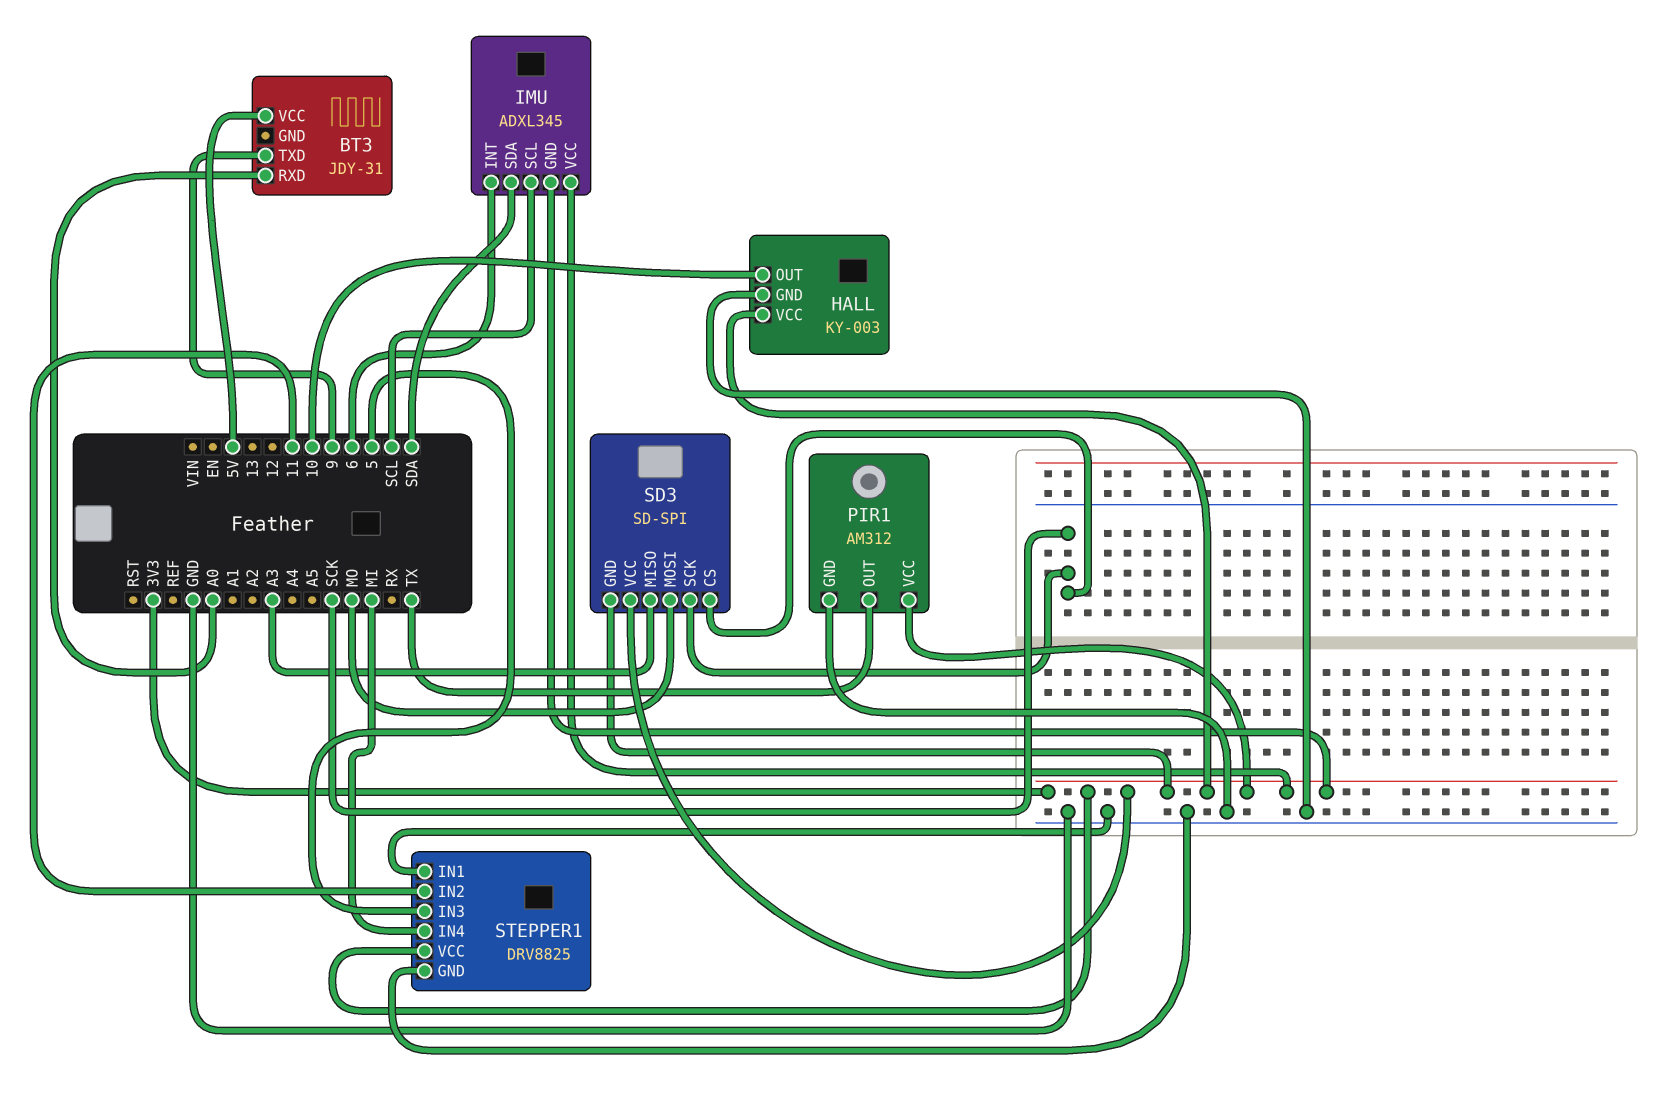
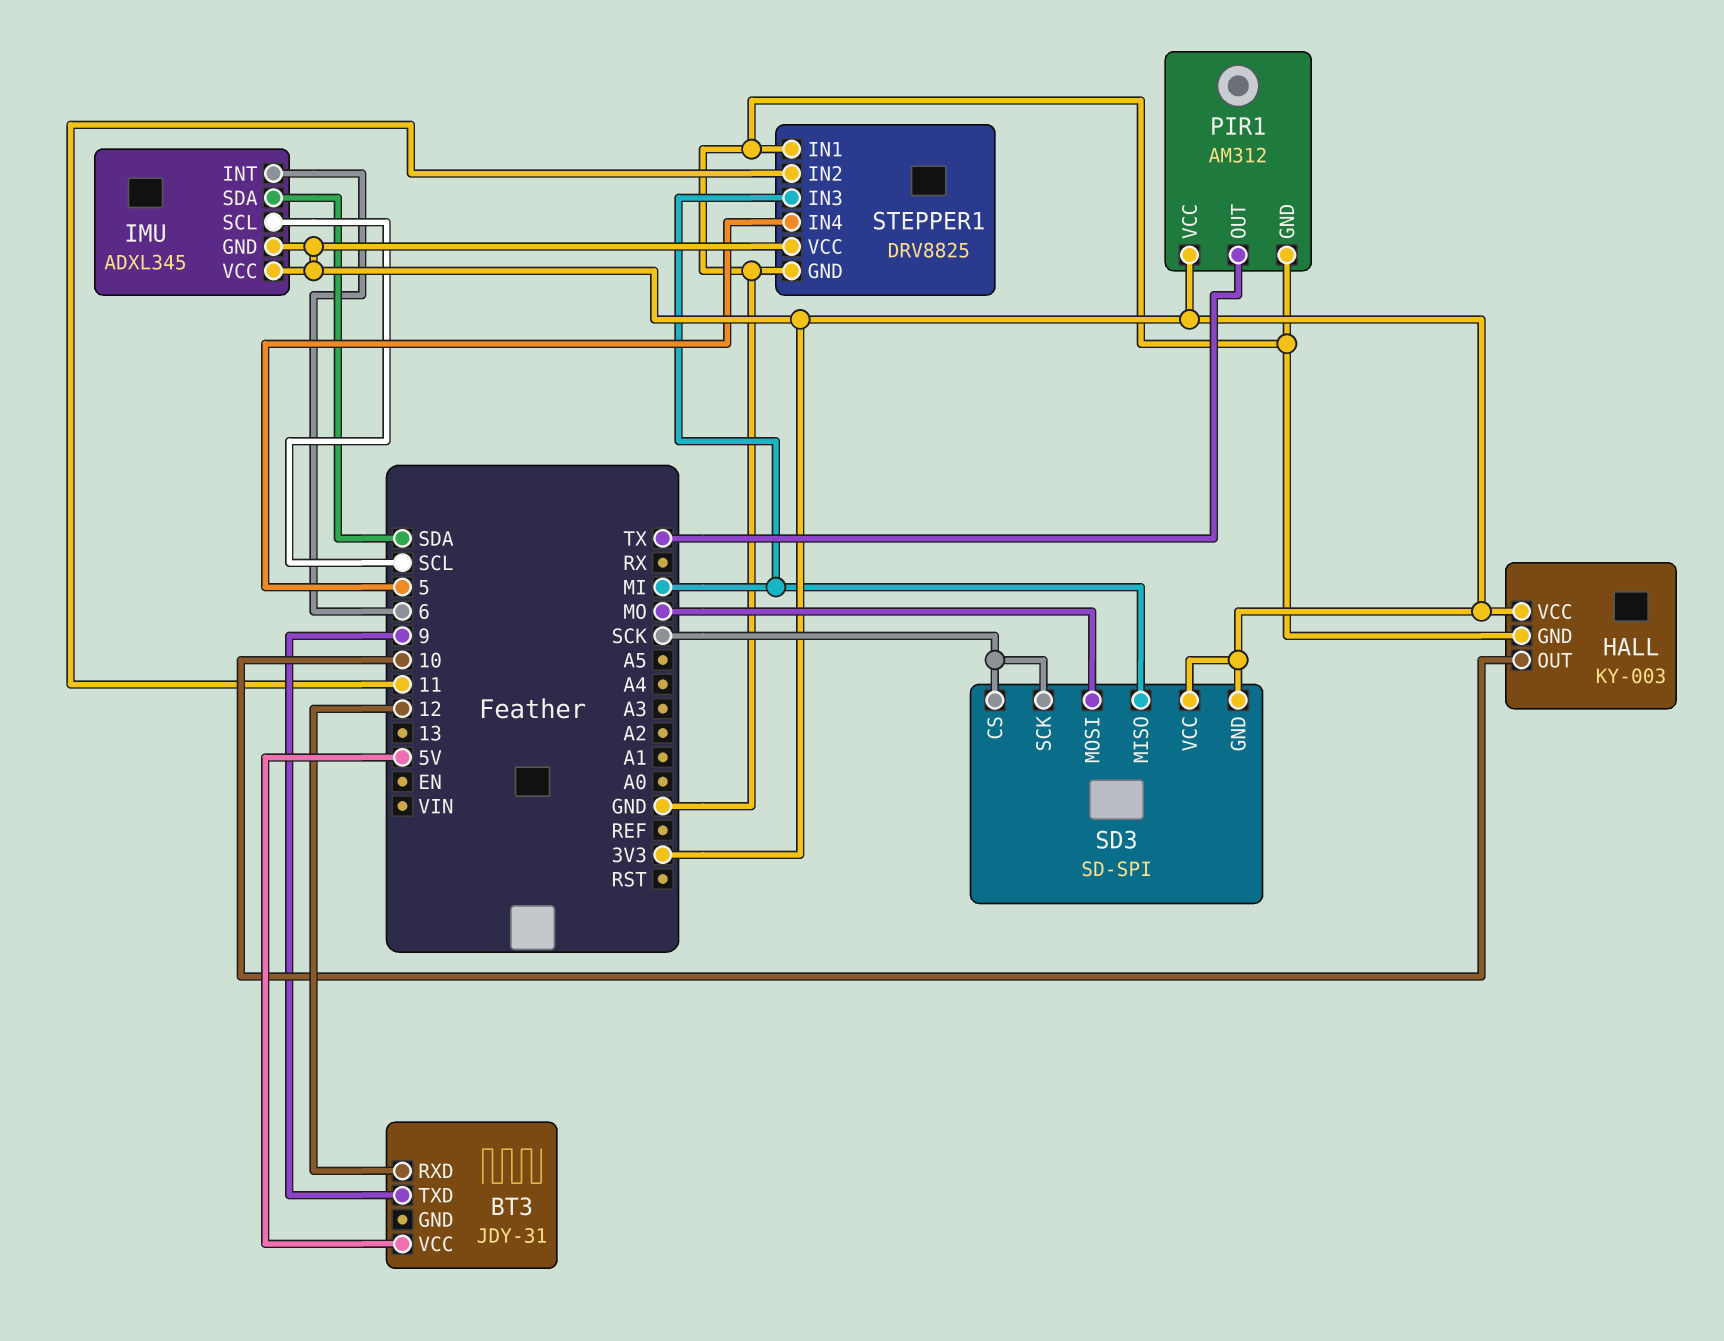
BT3 pin RXD: A0 -> 12
SD3 pin MISO: A3 -> MI
STEPPER1 pin IN3: 5 -> MI
STEPPER1 pin IN4: MI -> 5

